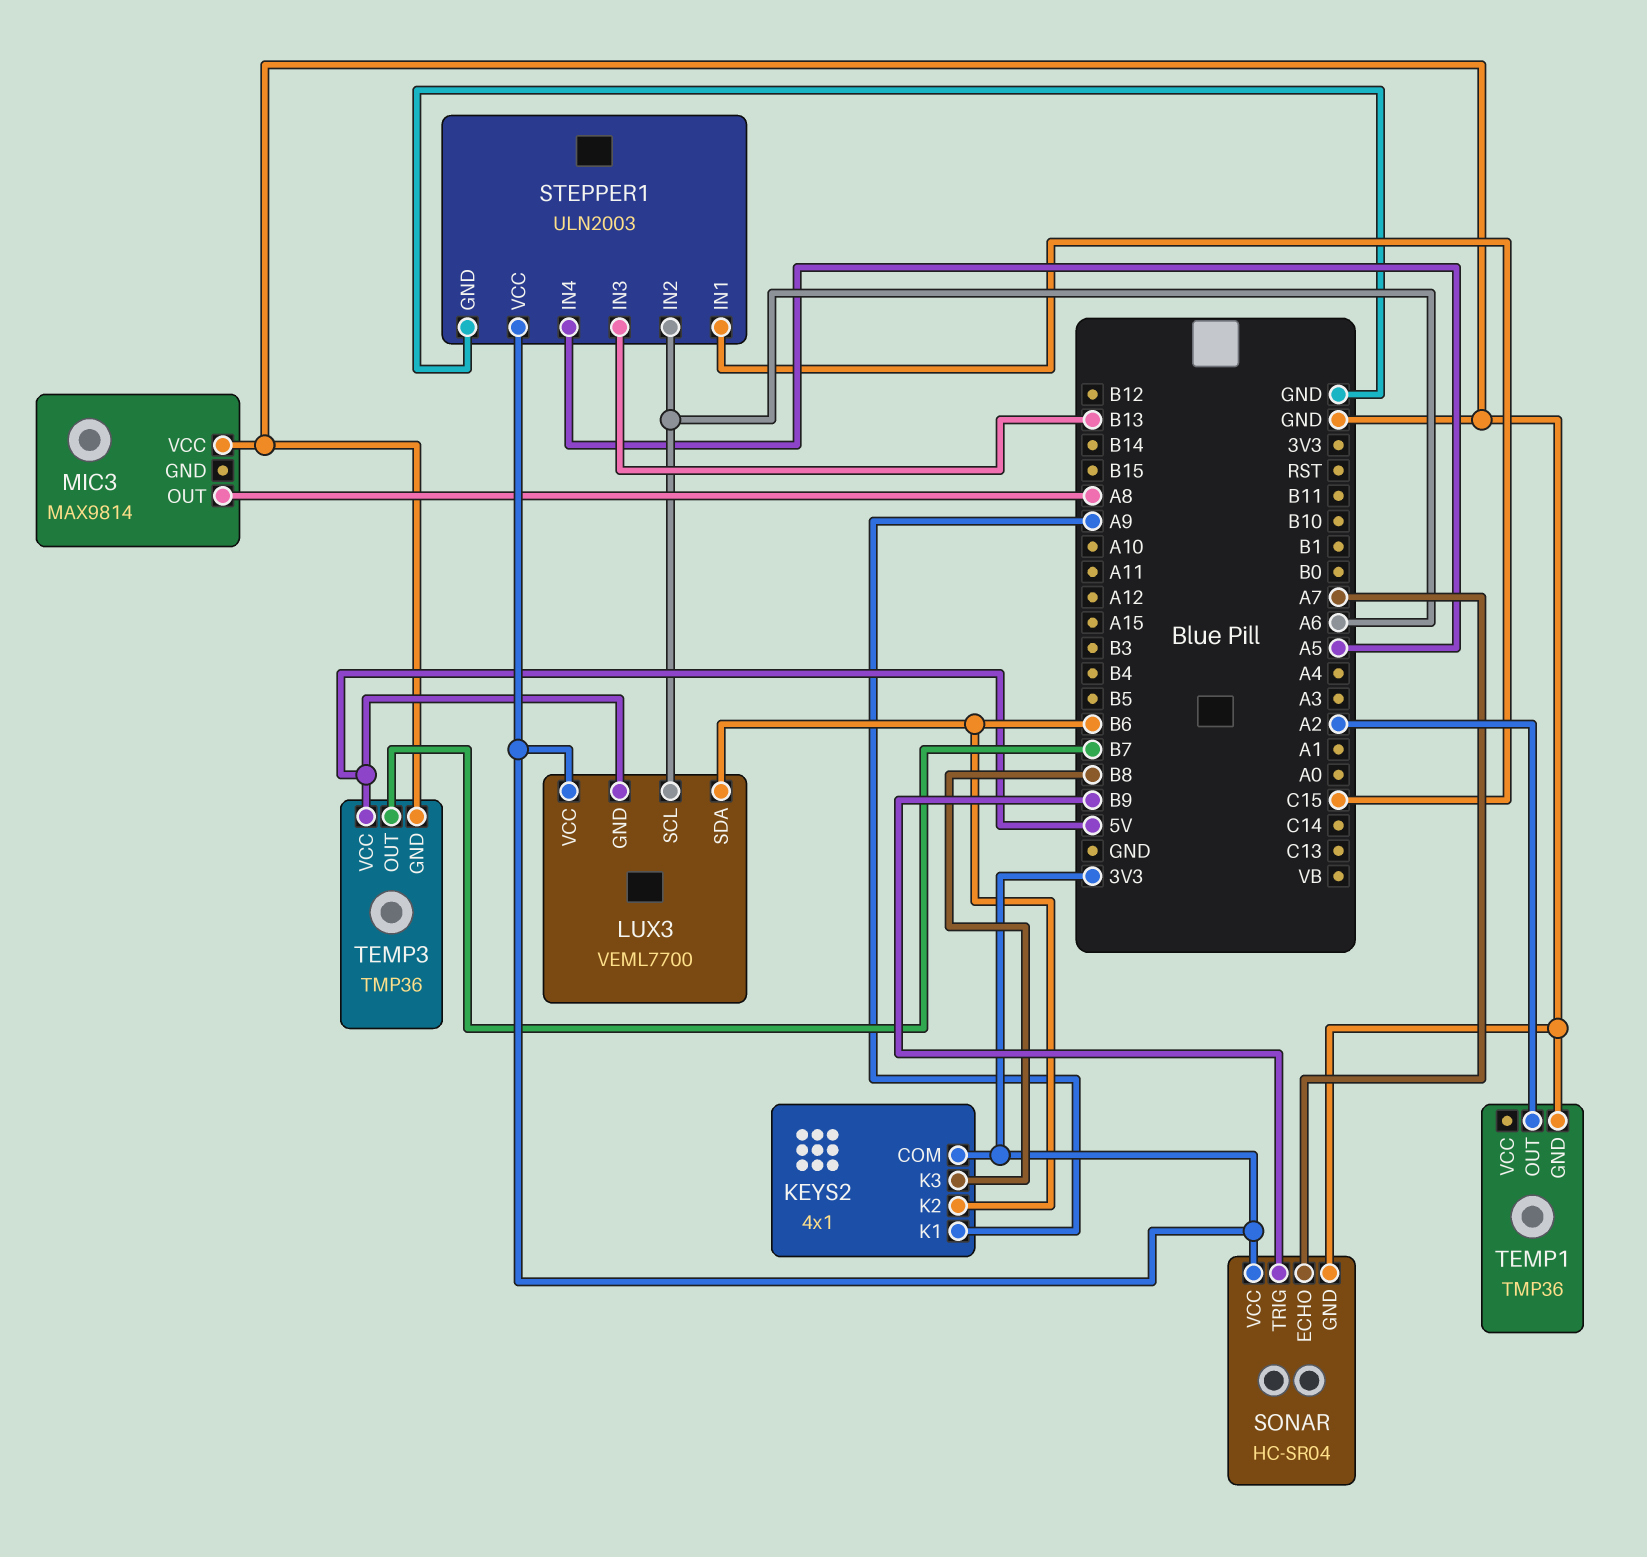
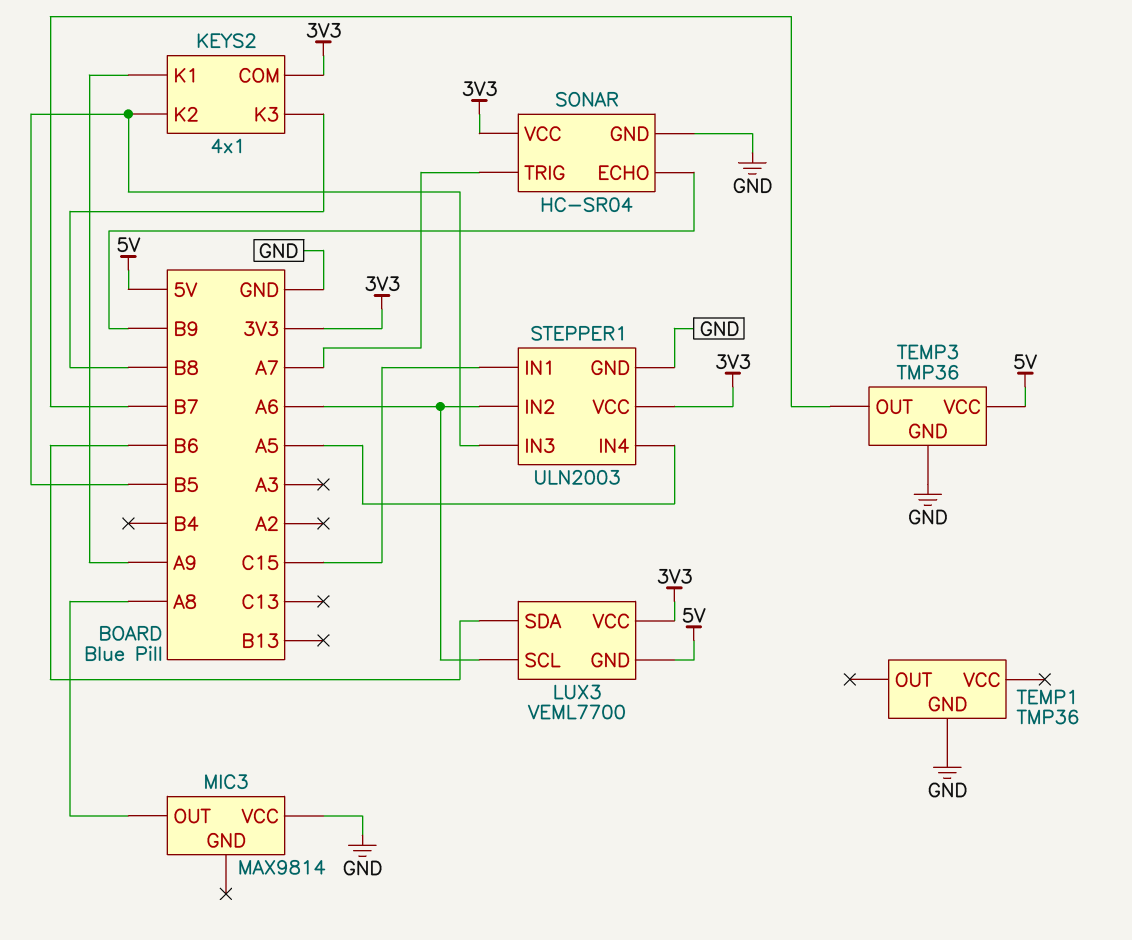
KEYS2 pin K2: B6 -> B5
SONAR pin ECHO: A7 -> B9
SONAR pin TRIG: B9 -> A7
STEPPER1 pin IN3: B13 -> B5
TEMP1 pin OUT: A2 -> none

